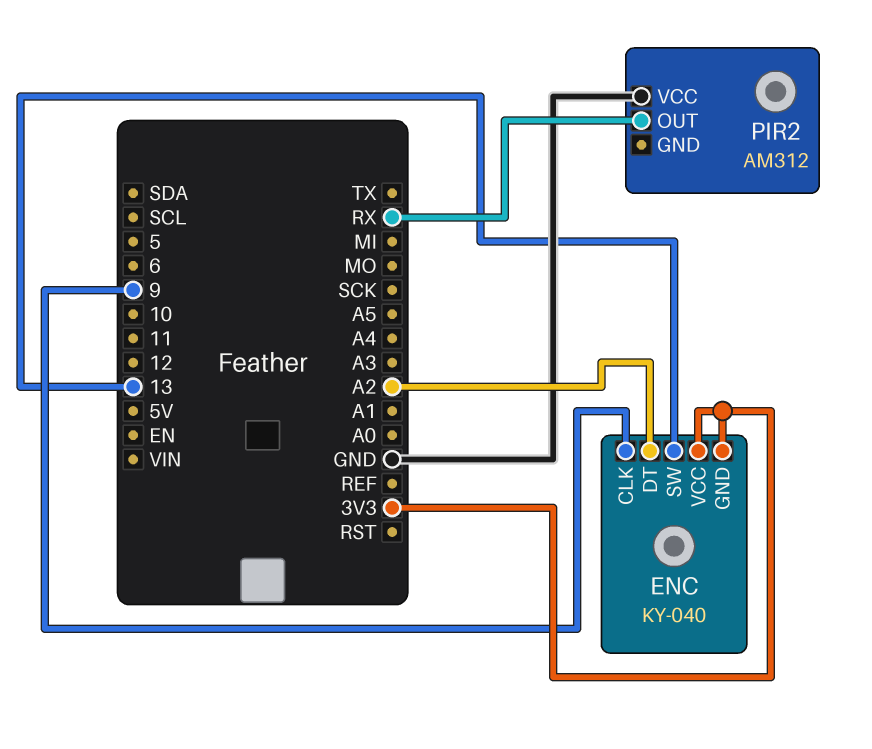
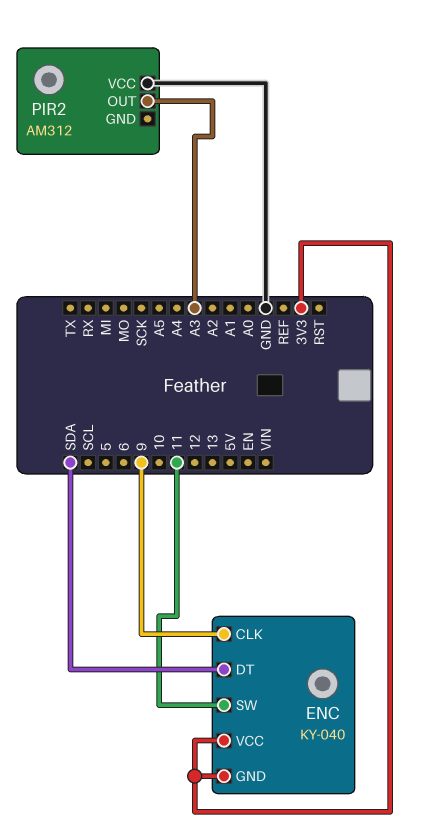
ENC pin DT: A2 -> SDA
ENC pin SW: 13 -> 11
PIR2 pin OUT: RX -> A3

